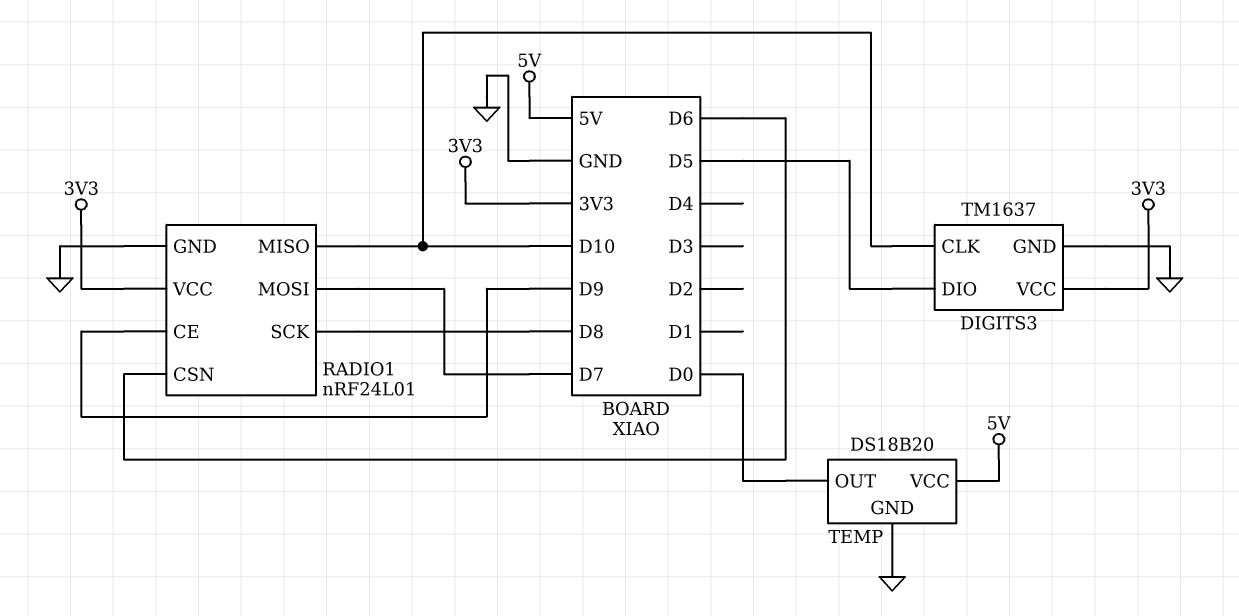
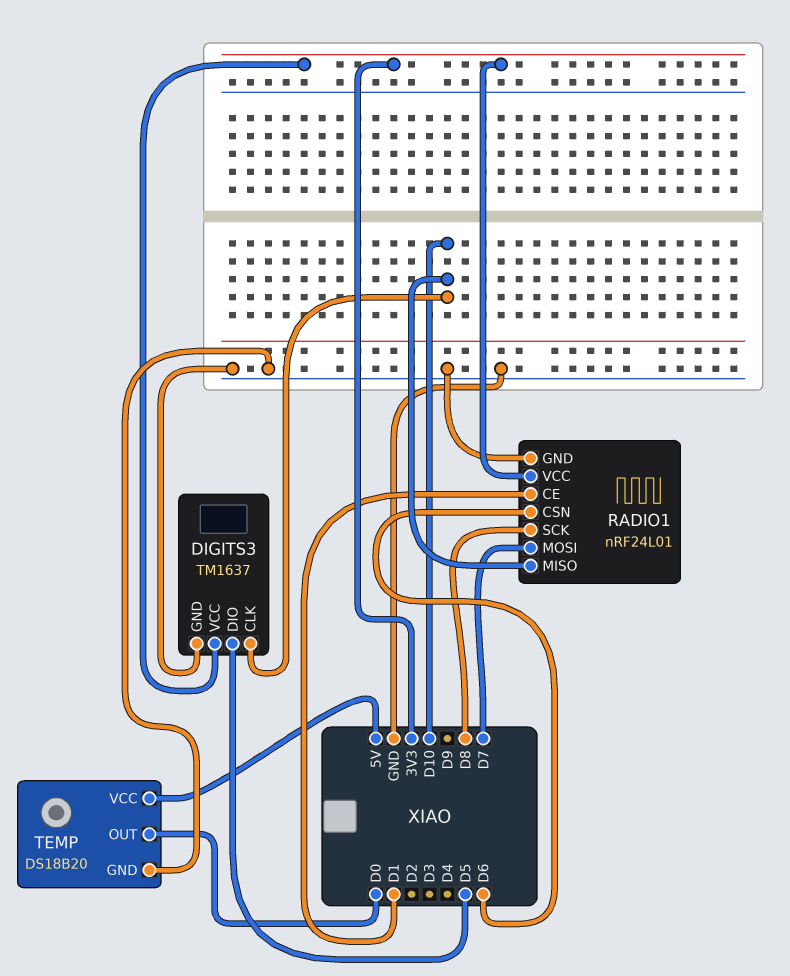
RADIO1 pin CE: D9 -> D1

